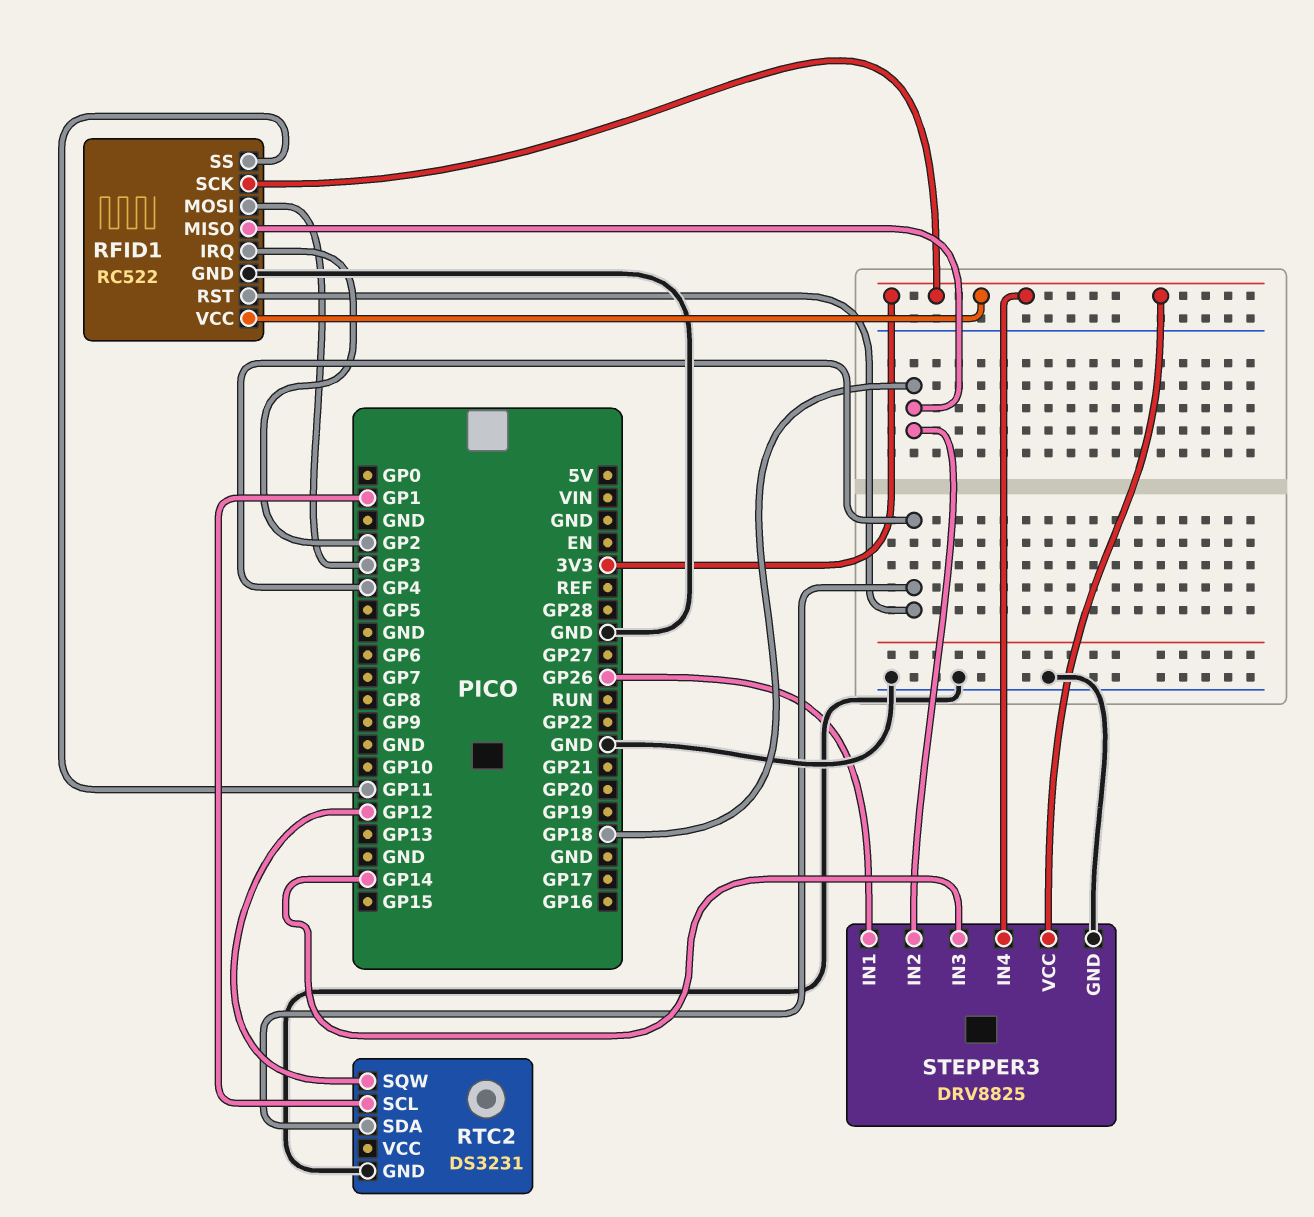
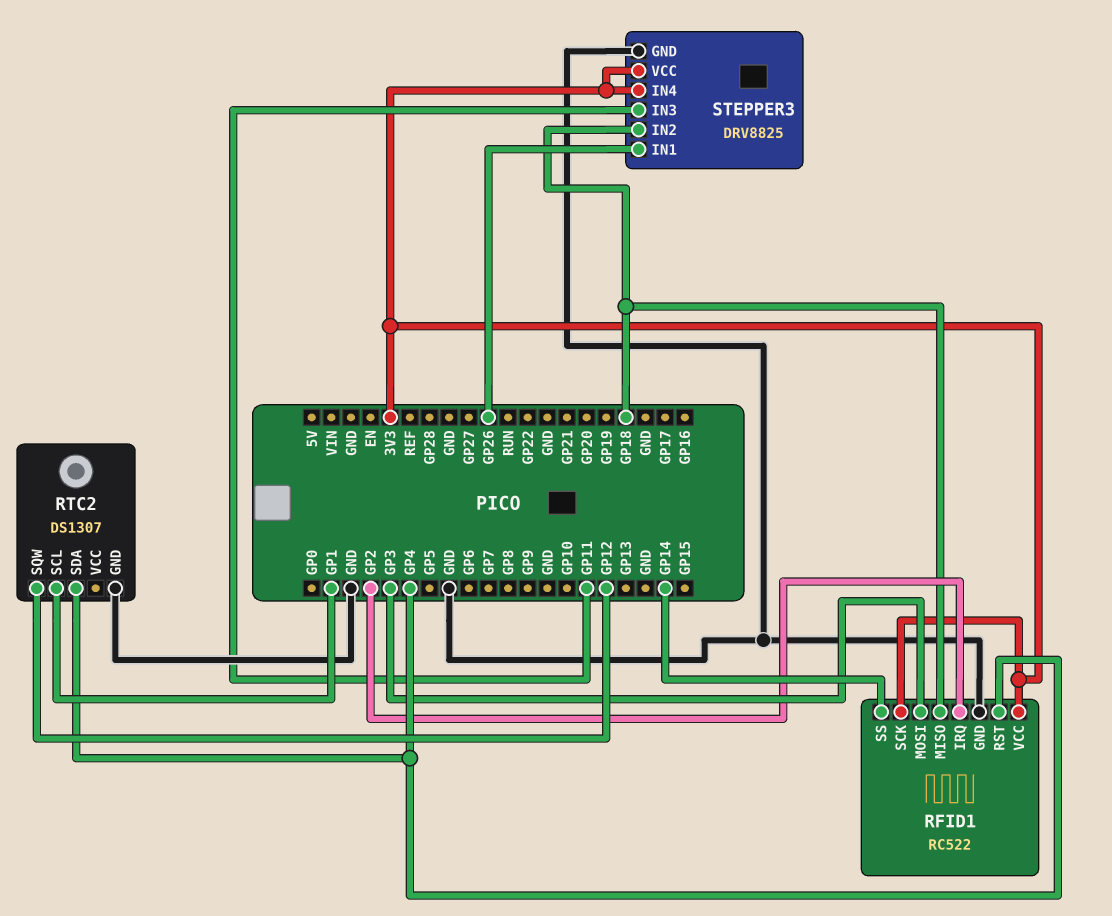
RFID1 pin SS: GP11 -> GP14
RTC2: DS3231 -> DS1307
STEPPER3 pin IN3: GP14 -> GP11

